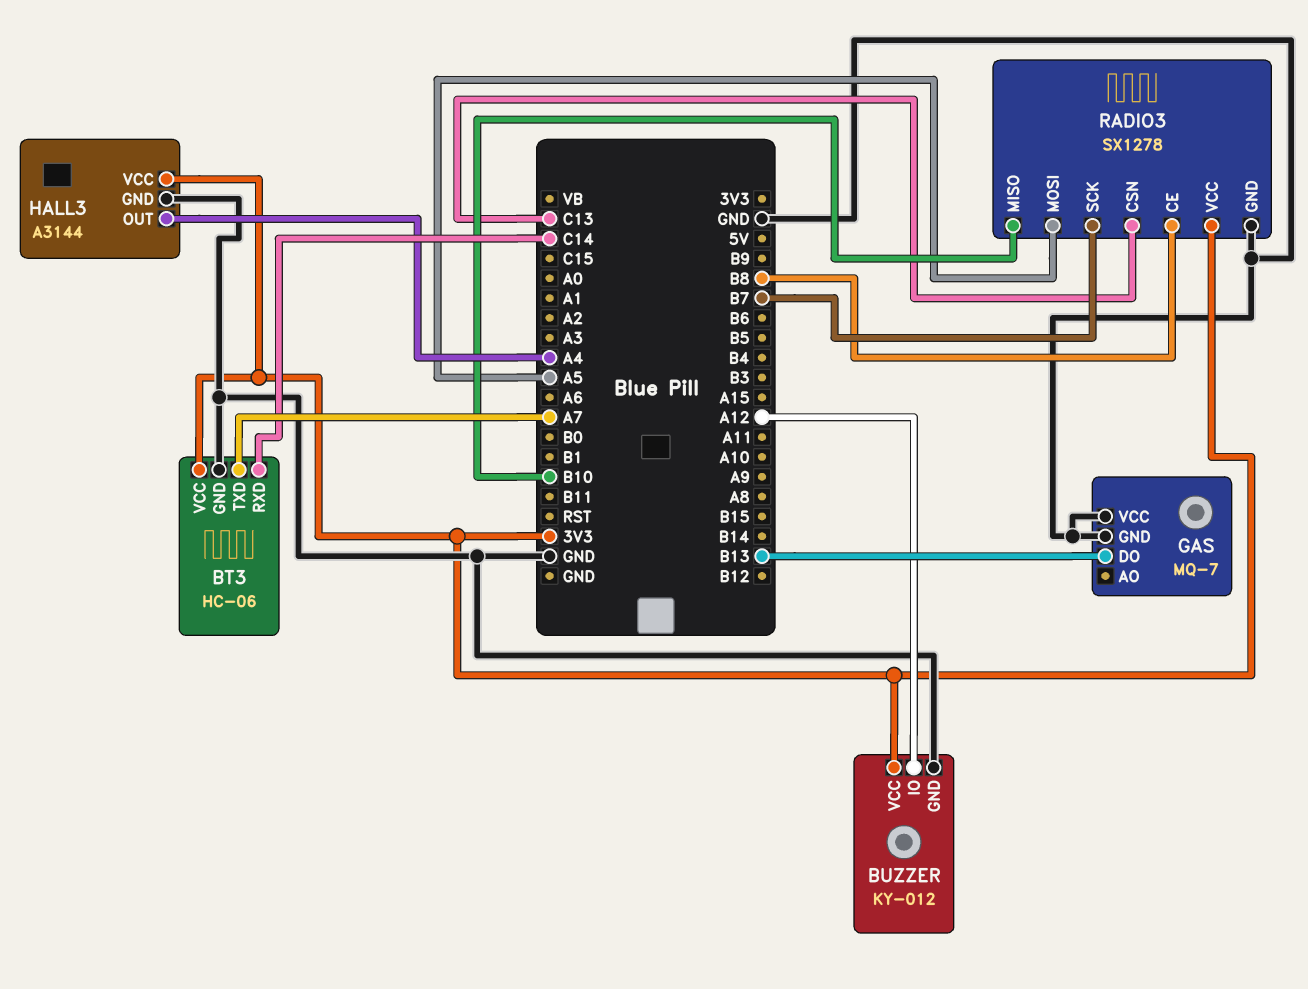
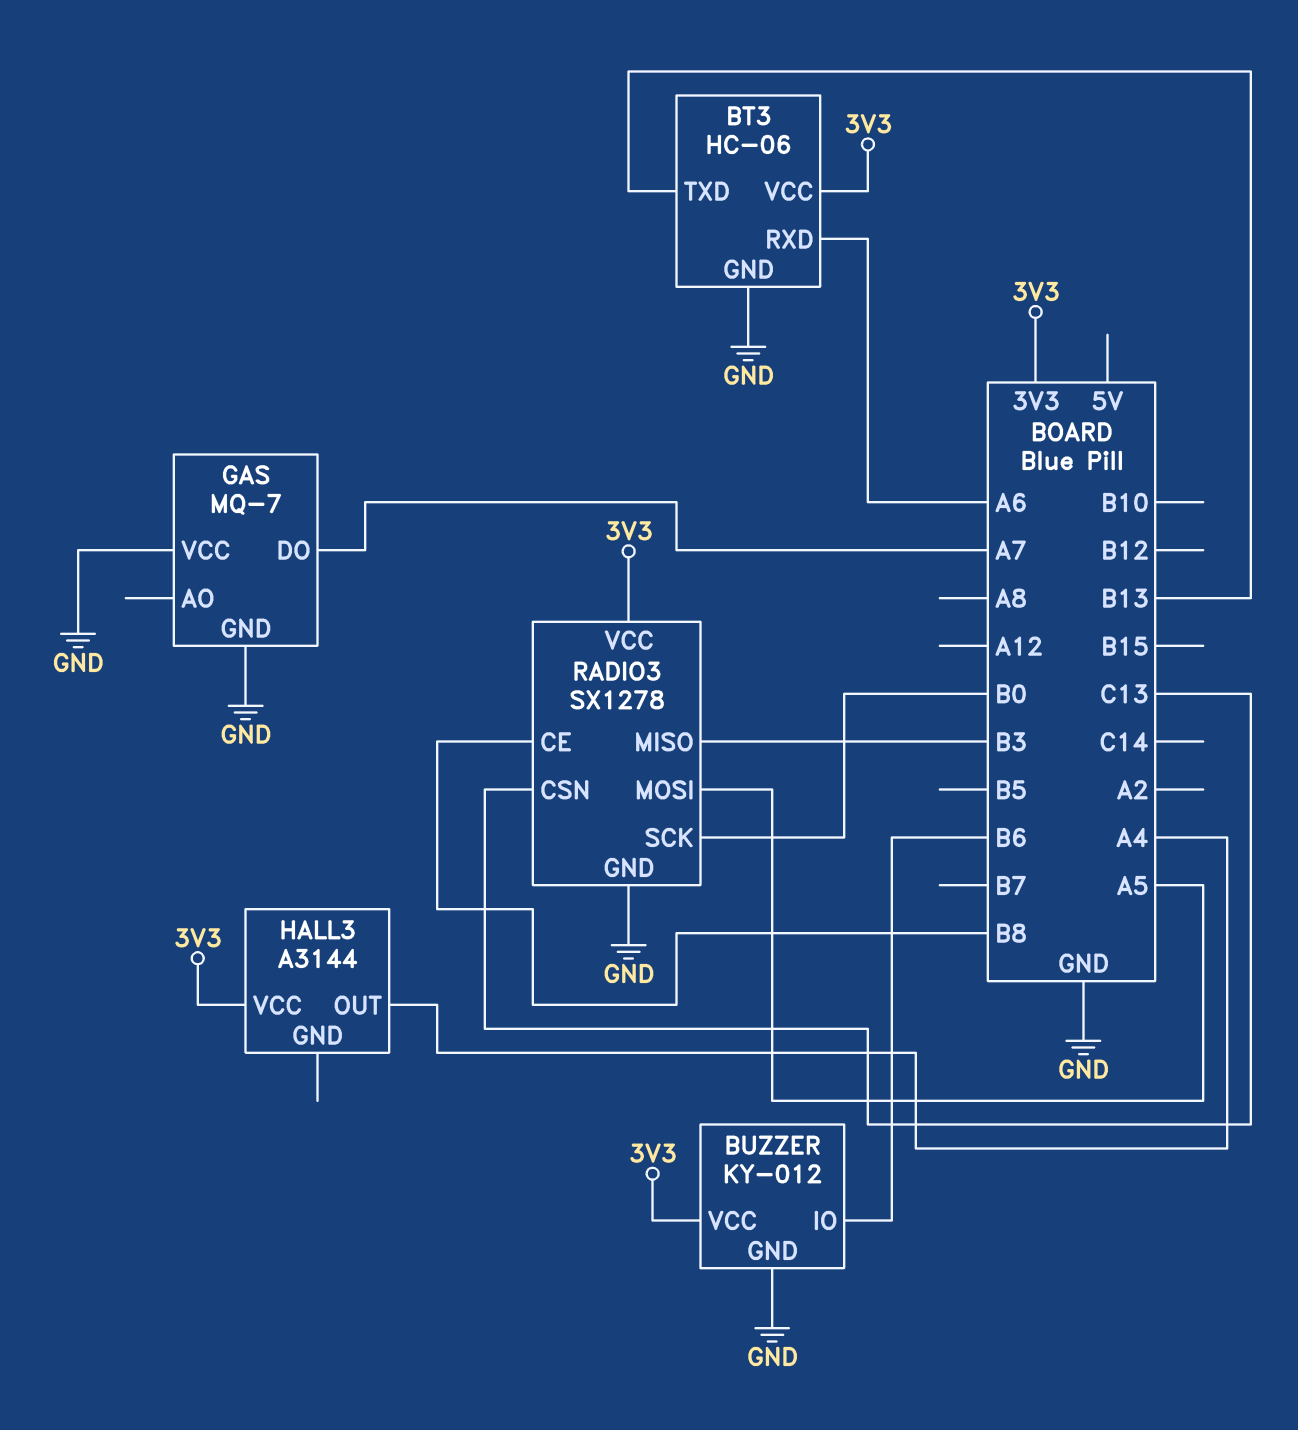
BT3 pin RXD: C14 -> A6
BT3 pin TXD: A7 -> B13
BUZZER pin IO: A12 -> B6
GAS pin DO: B13 -> A7
HALL3 pin GND: GND -> none
RADIO3 pin MISO: B10 -> B3
RADIO3 pin SCK: B7 -> B0

